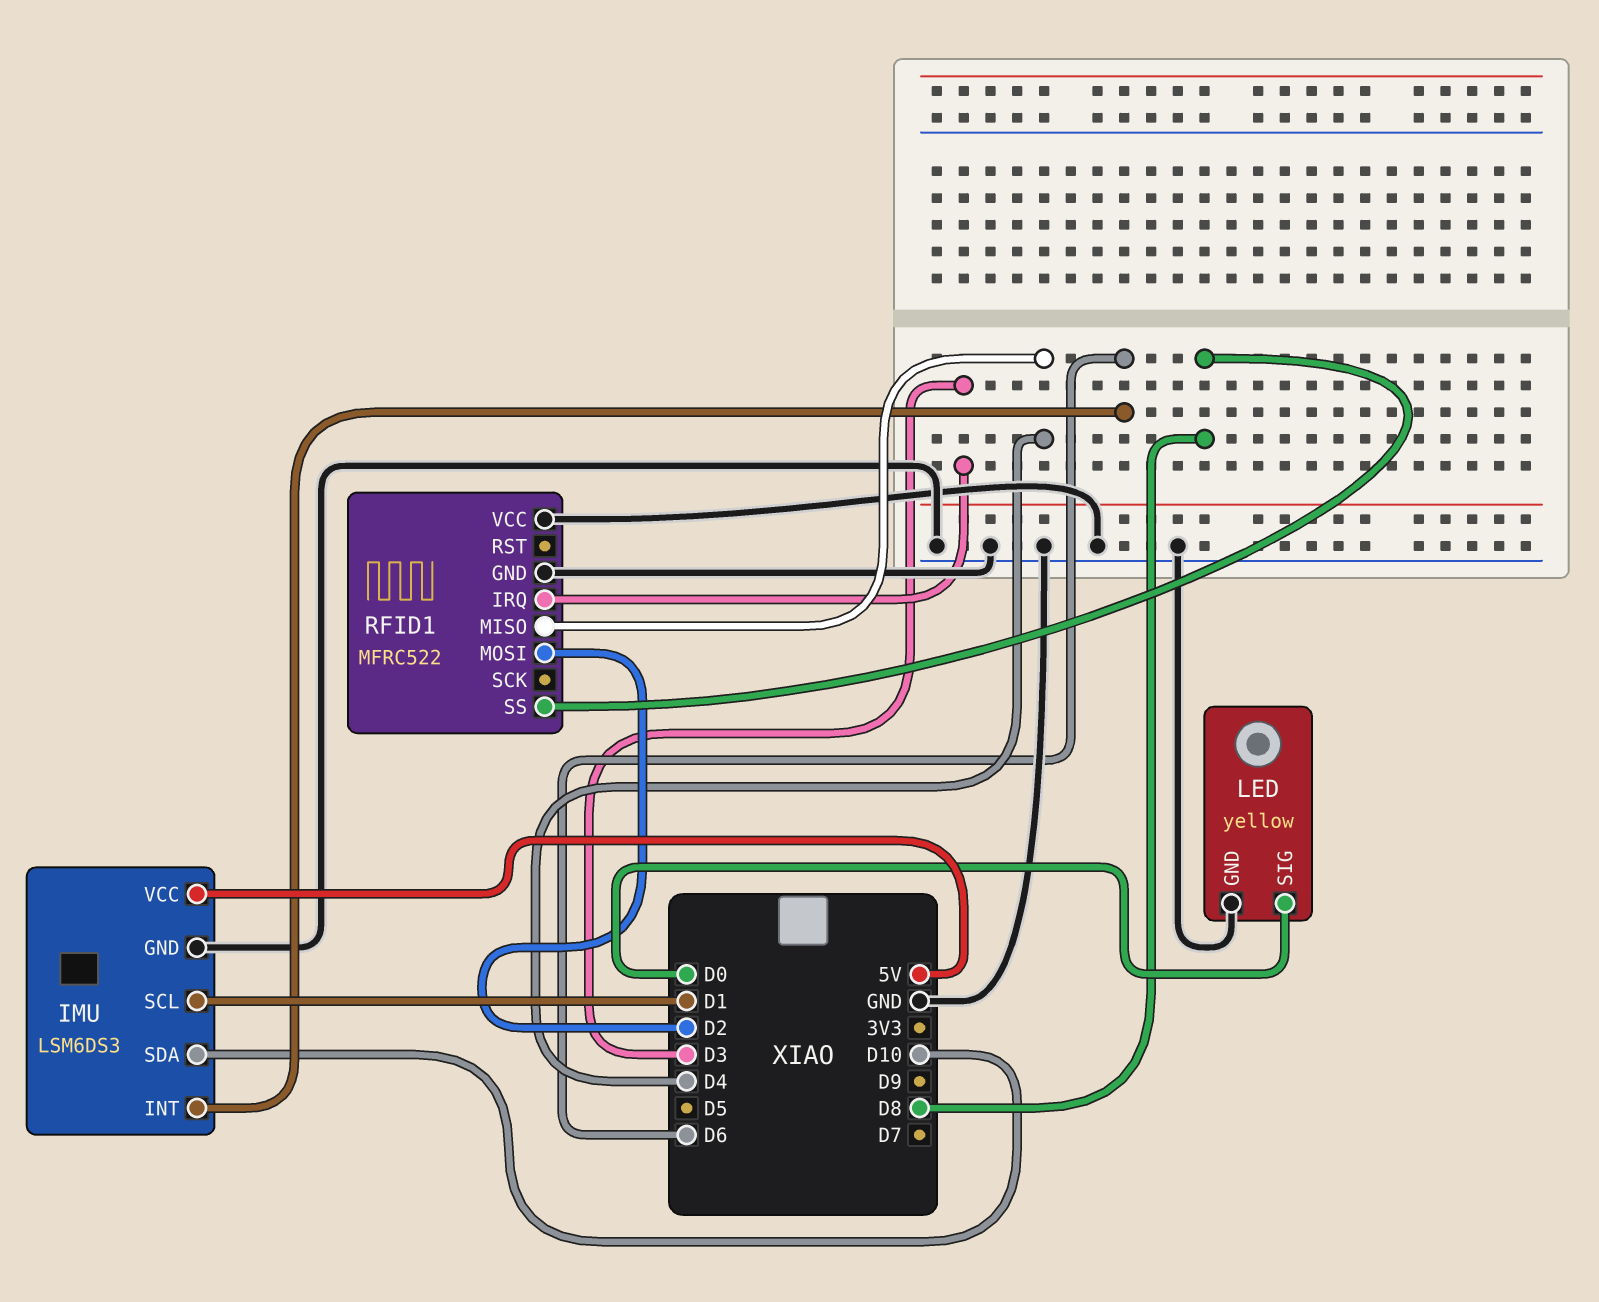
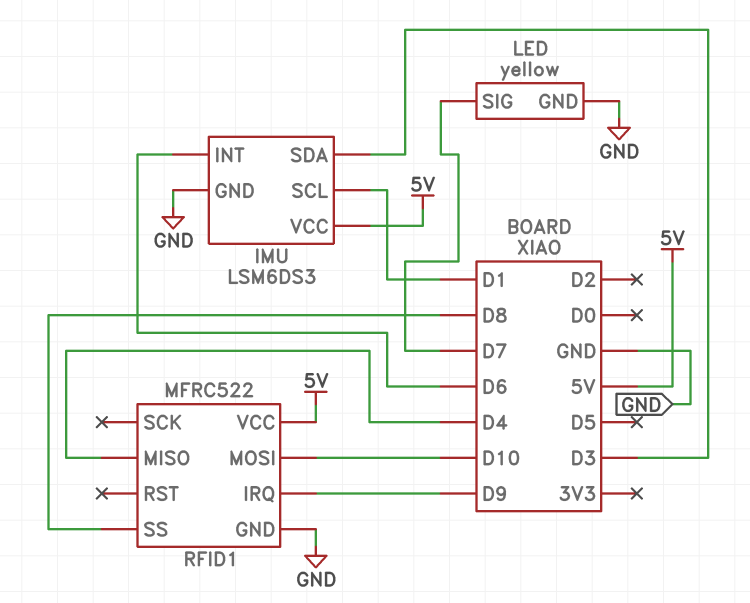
IMU pin SDA: D10 -> D3
LED pin SIG: D0 -> D7
RFID1 pin IRQ: D3 -> D9
RFID1 pin MOSI: D2 -> D10
RFID1 pin VCC: GND -> 5V

